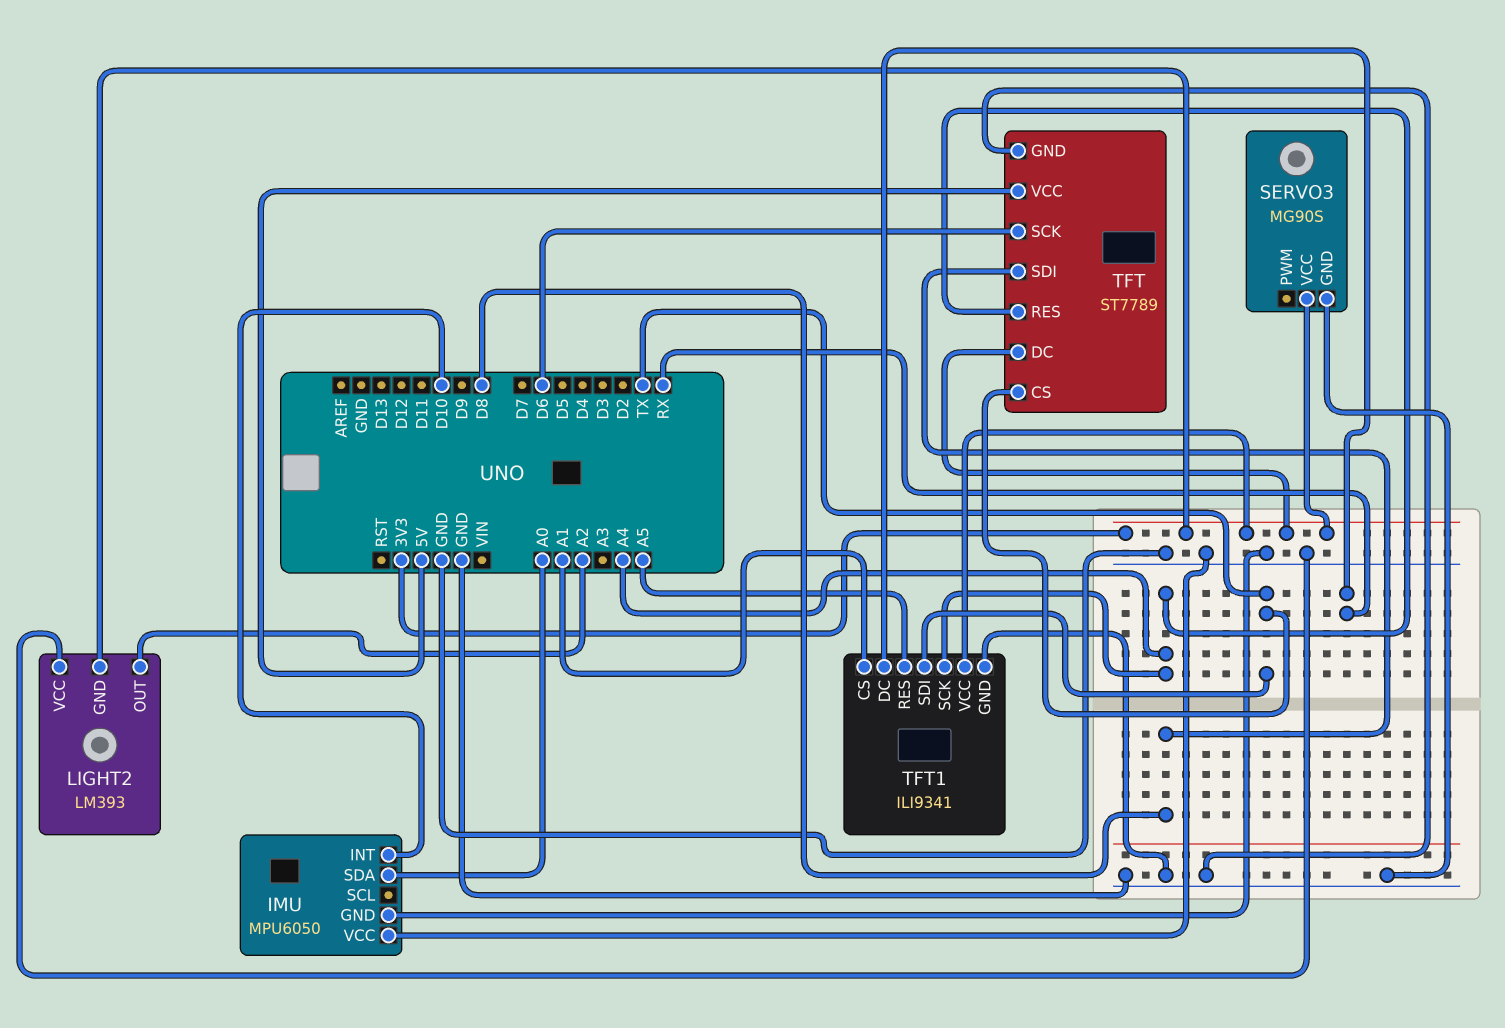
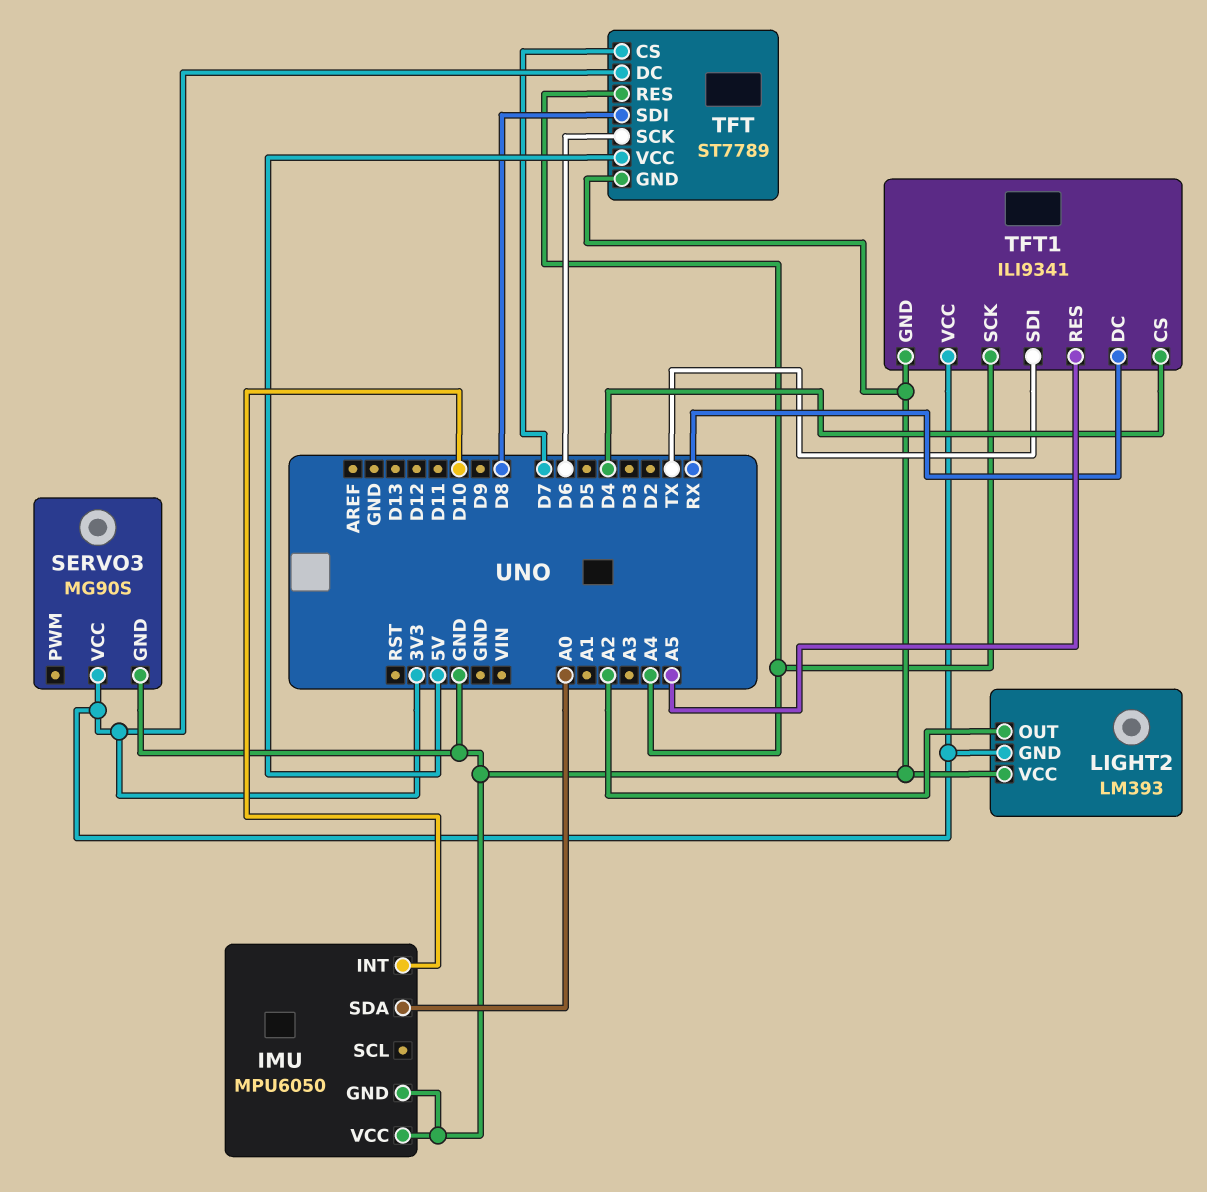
TFT pin CS: TX -> D7
TFT1 pin CS: A1 -> D4

